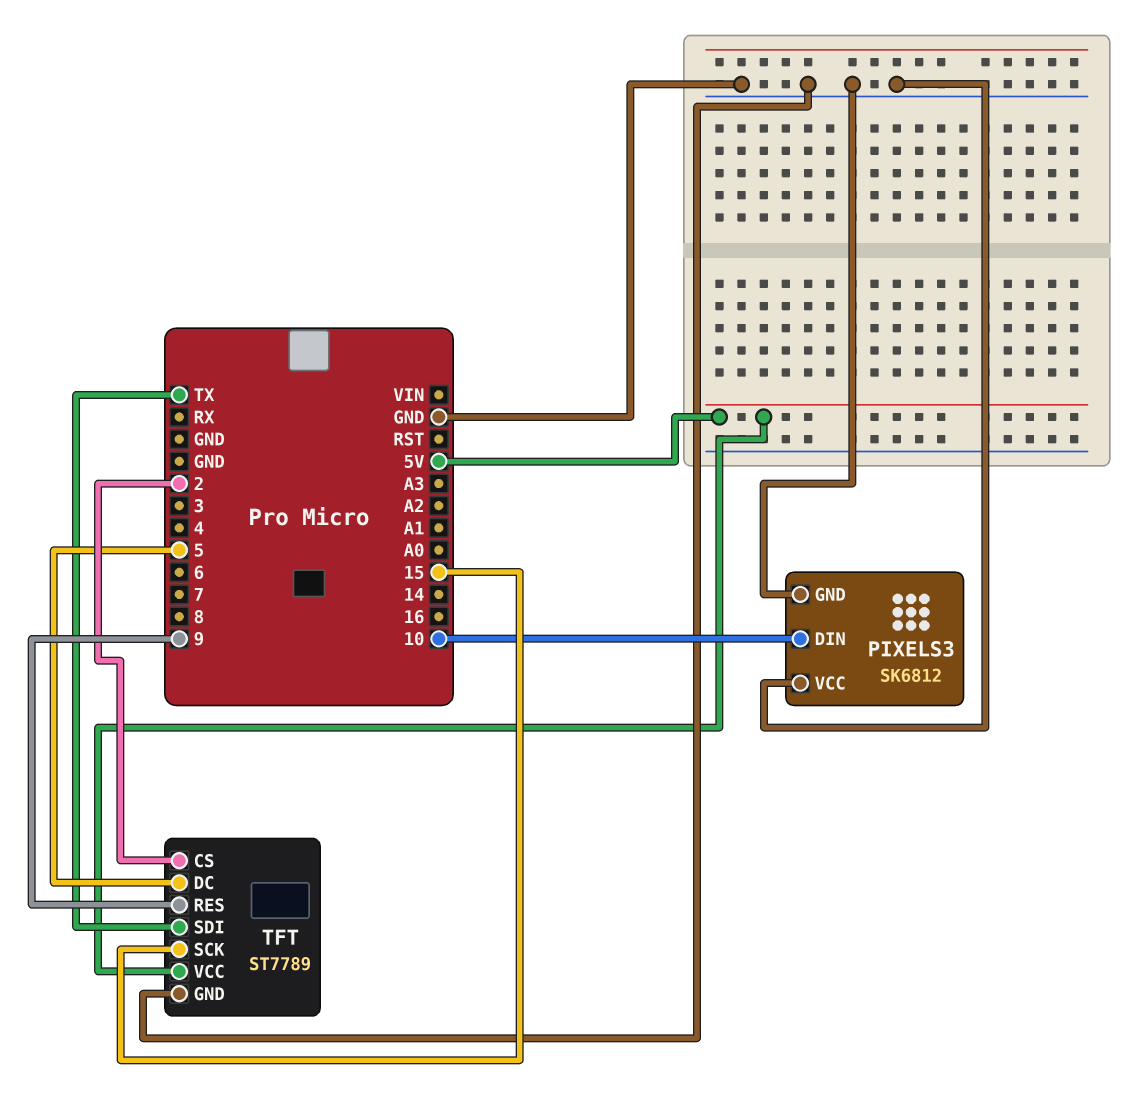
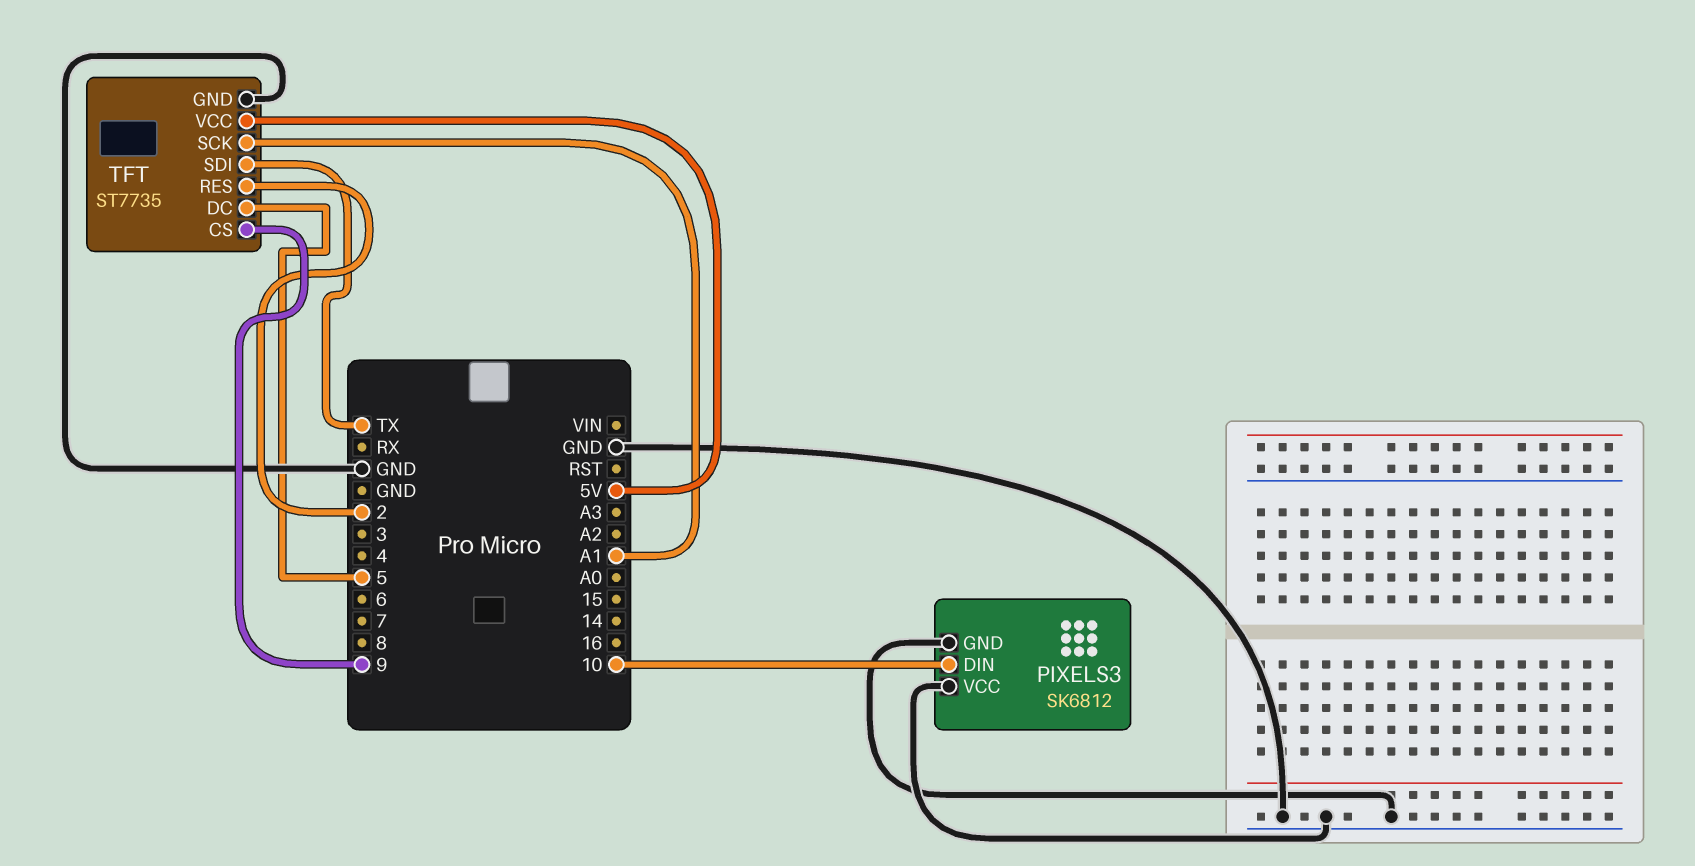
TFT: ST7789 -> ST7735
TFT pin CS: 2 -> 9
TFT pin RES: 9 -> 2
TFT pin SCK: 15 -> A1

